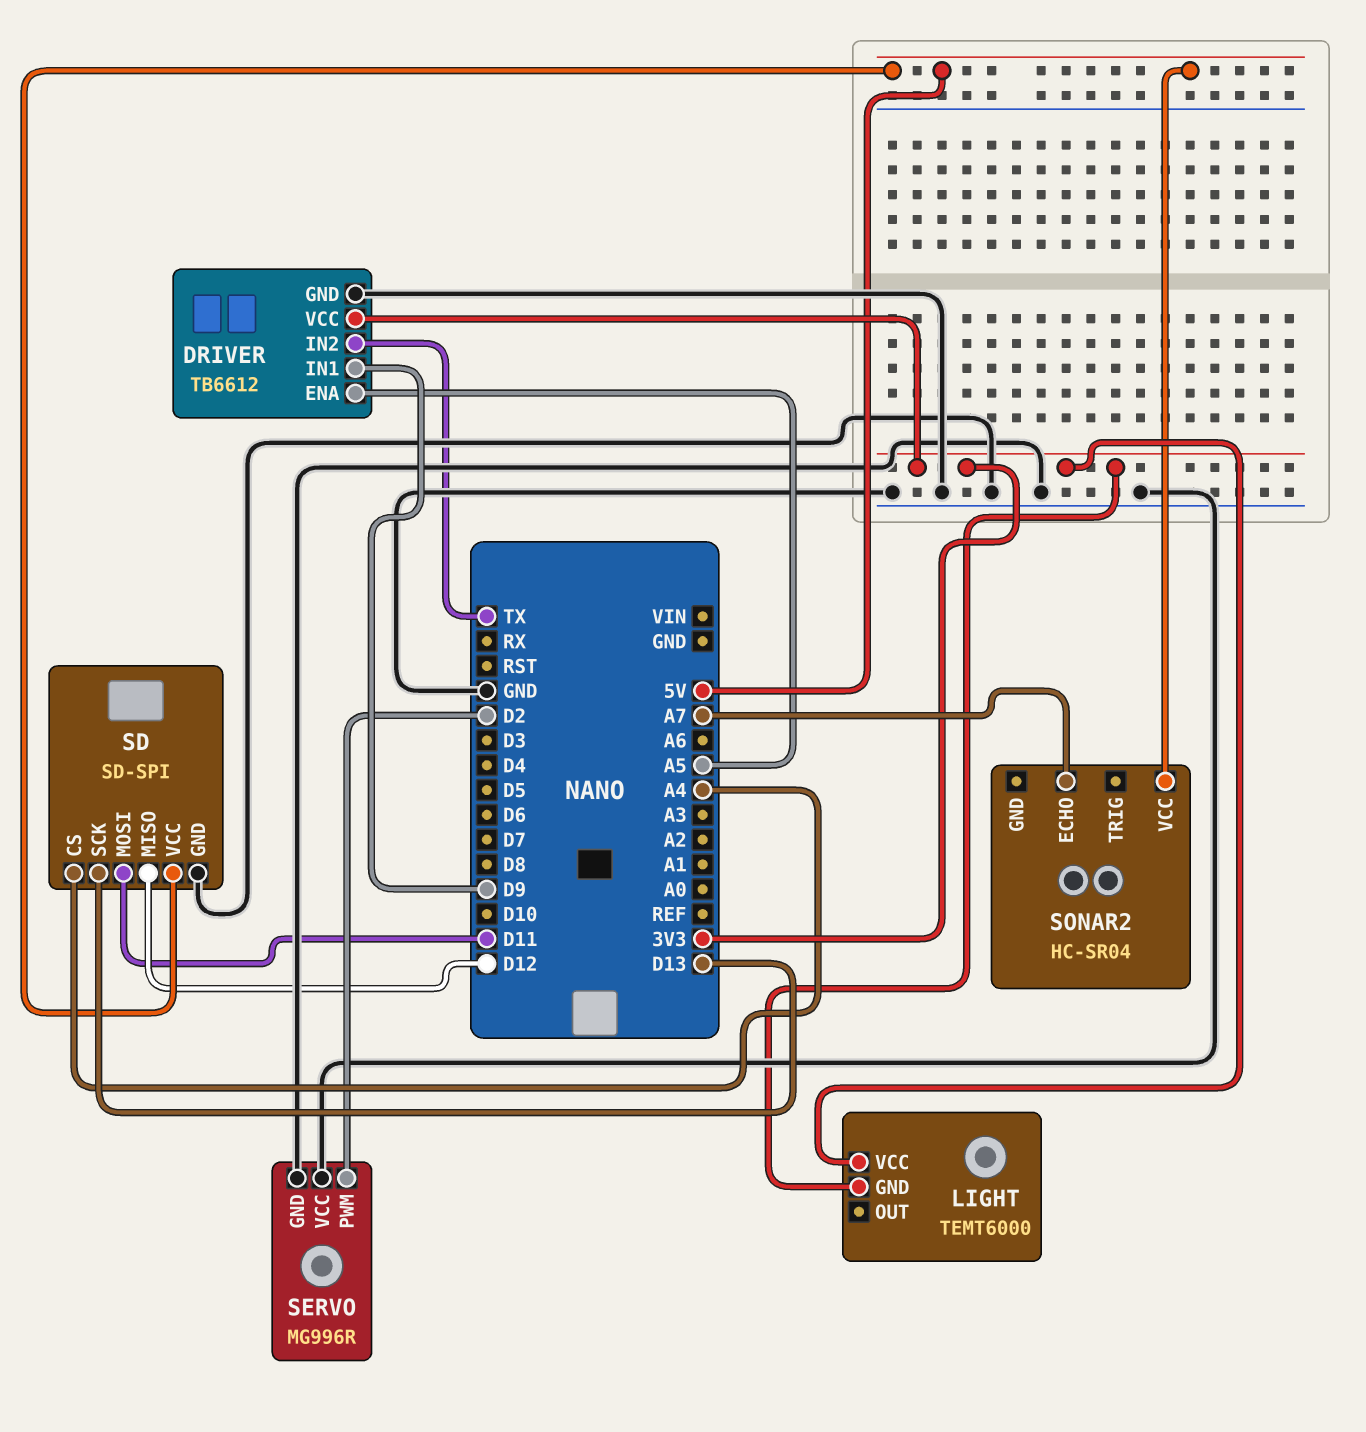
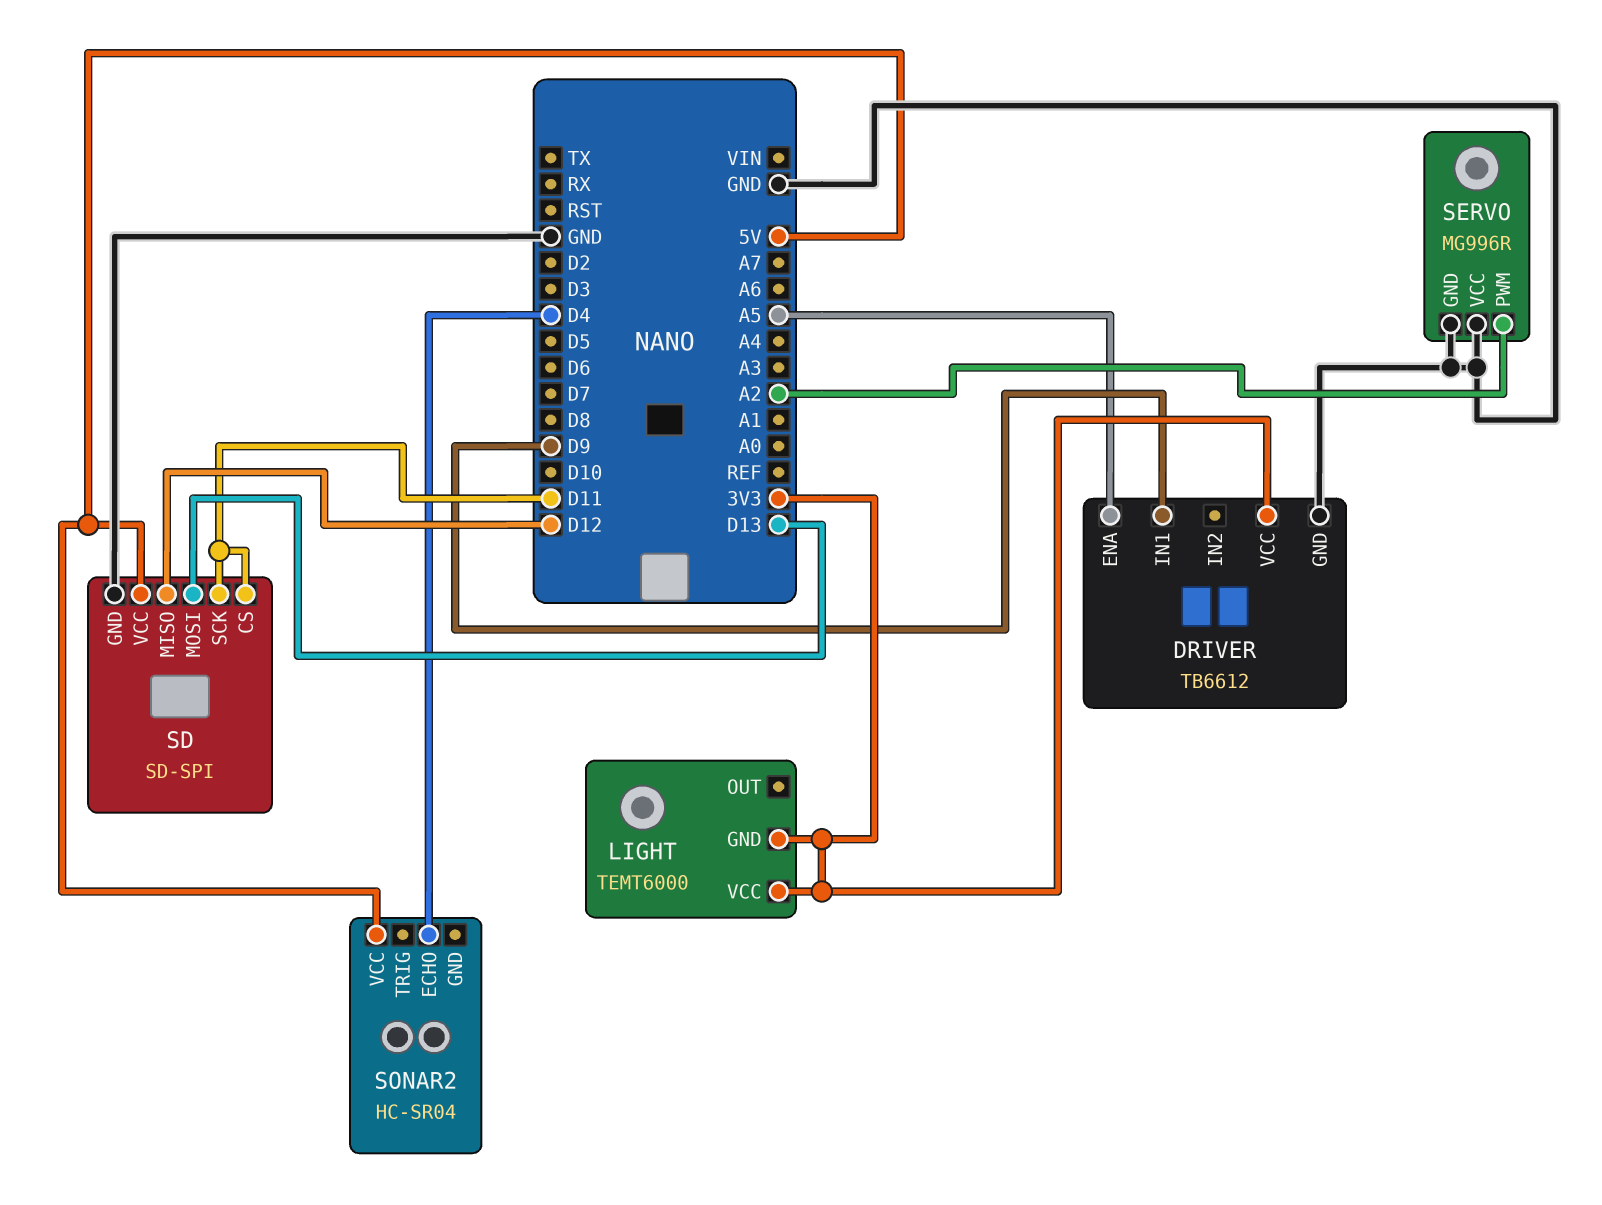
DRIVER pin IN2: TX -> none
SD pin CS: A4 -> D11
SD pin MOSI: D11 -> D13
SD pin SCK: D13 -> D11
SERVO pin PWM: D2 -> A2
SONAR2 pin ECHO: A7 -> D4

